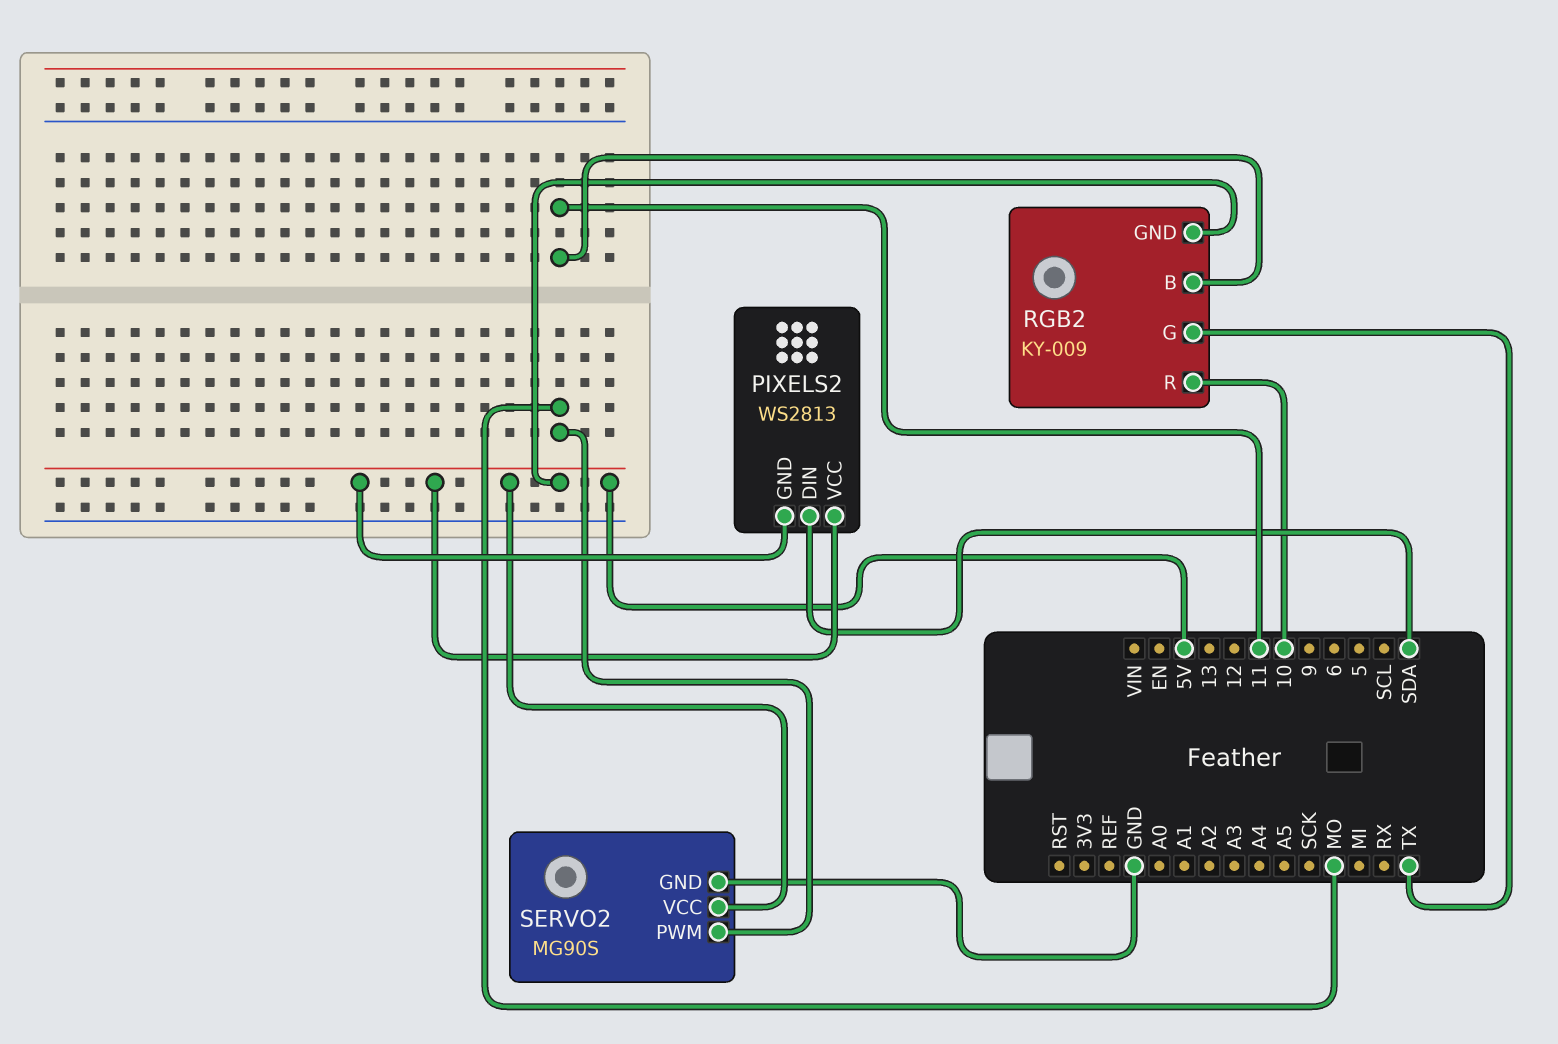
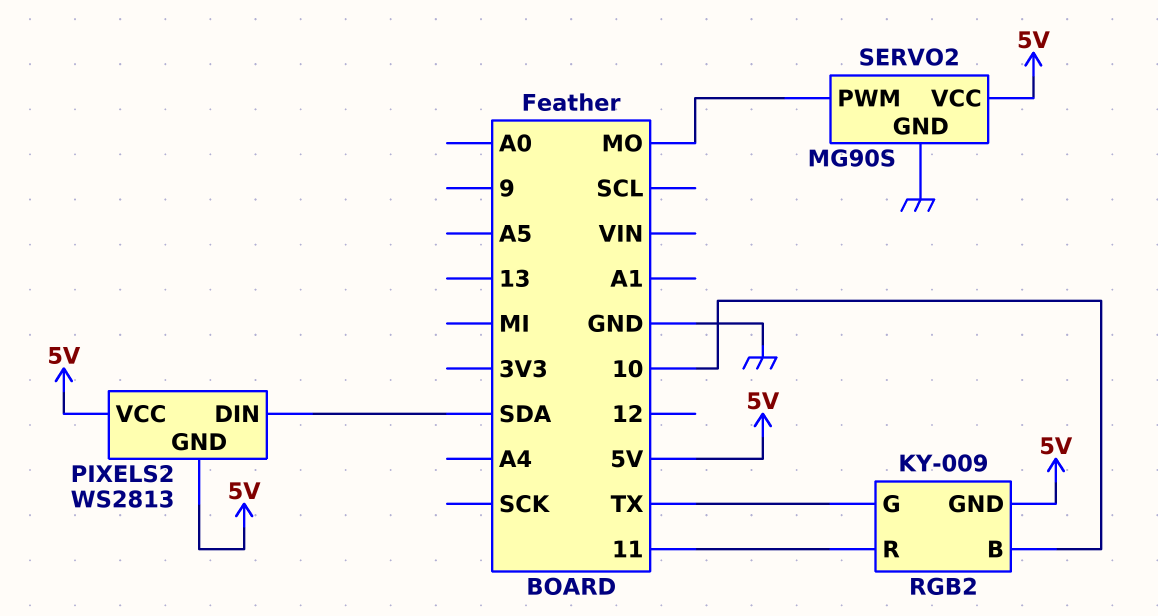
RGB2 pin B: 11 -> 10
RGB2 pin R: 10 -> 11

